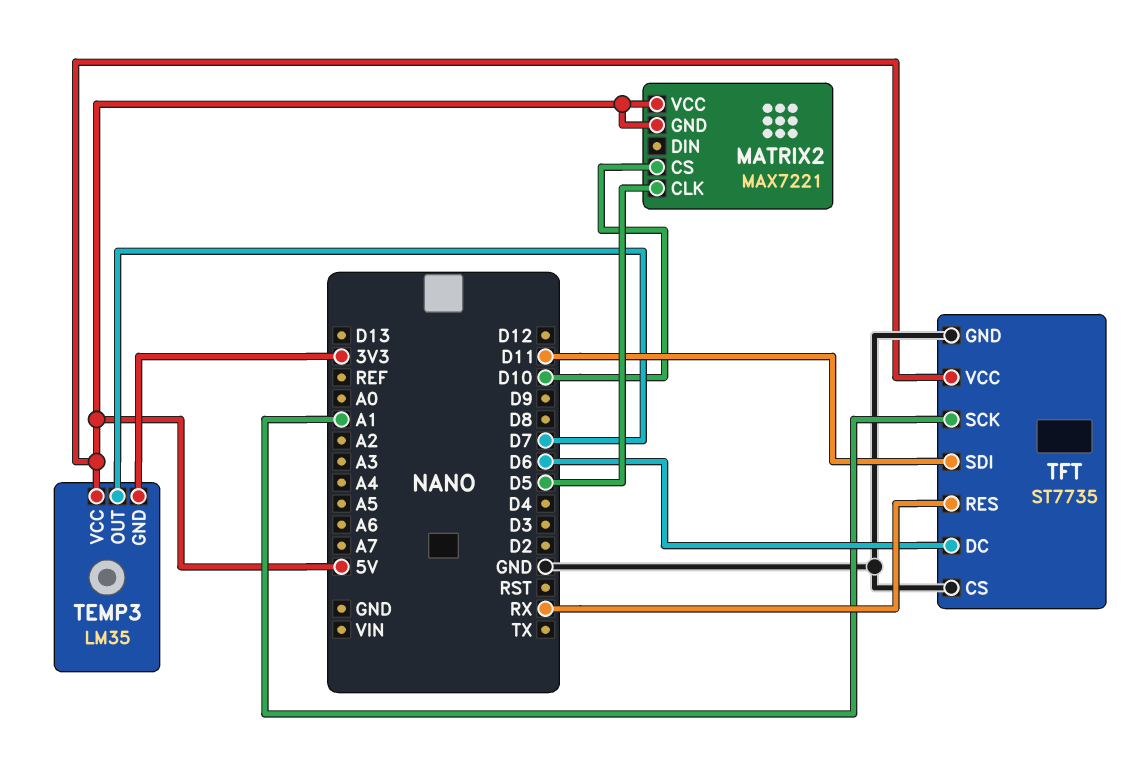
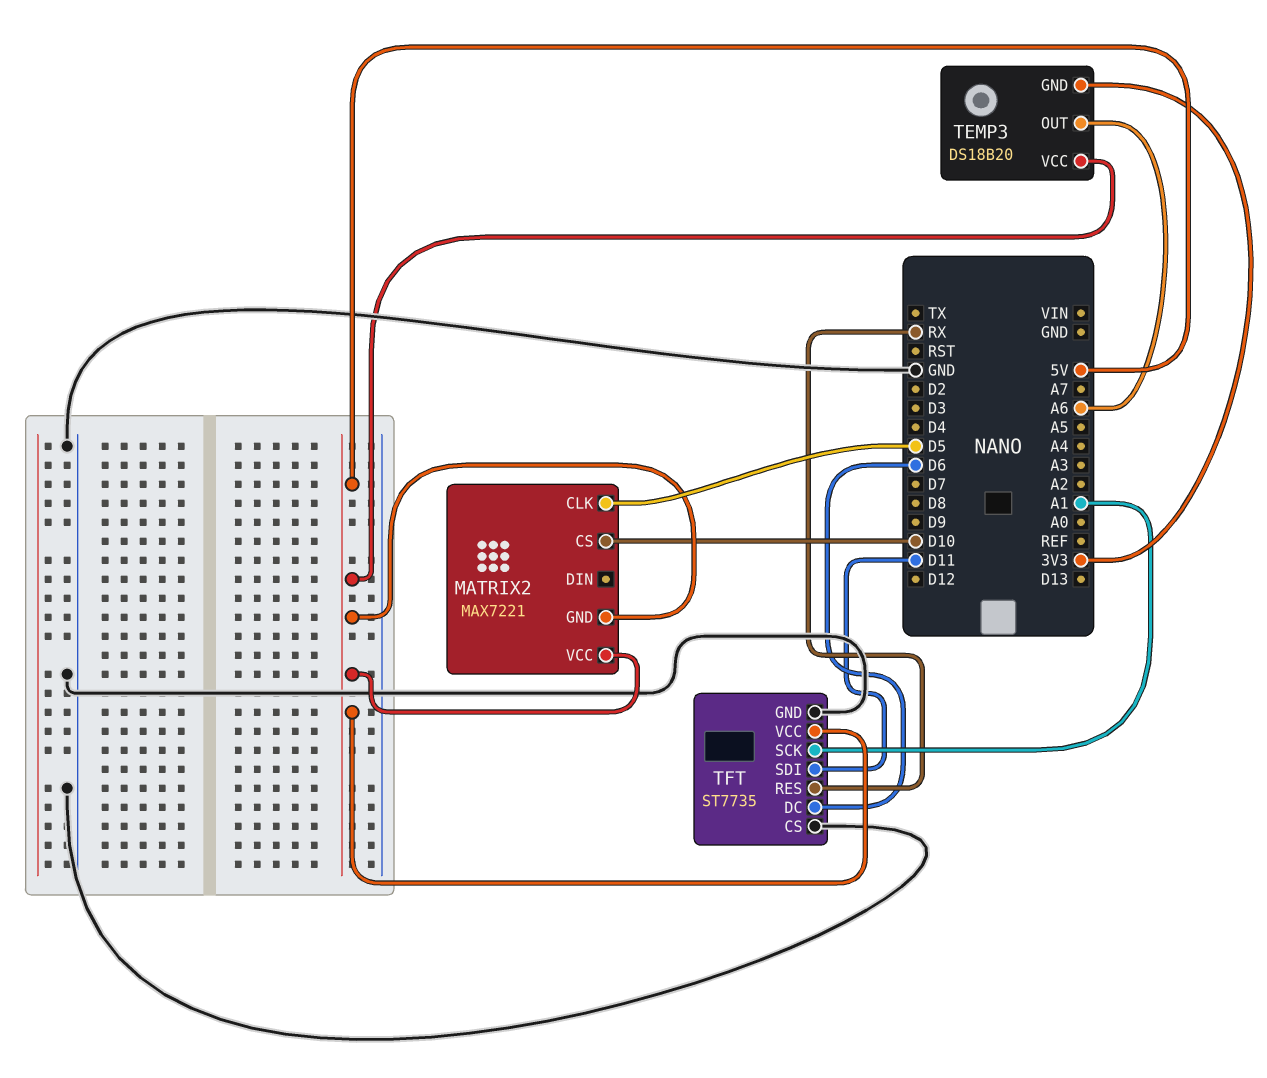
TEMP3: LM35 -> DS18B20
TEMP3 pin OUT: D7 -> A6

